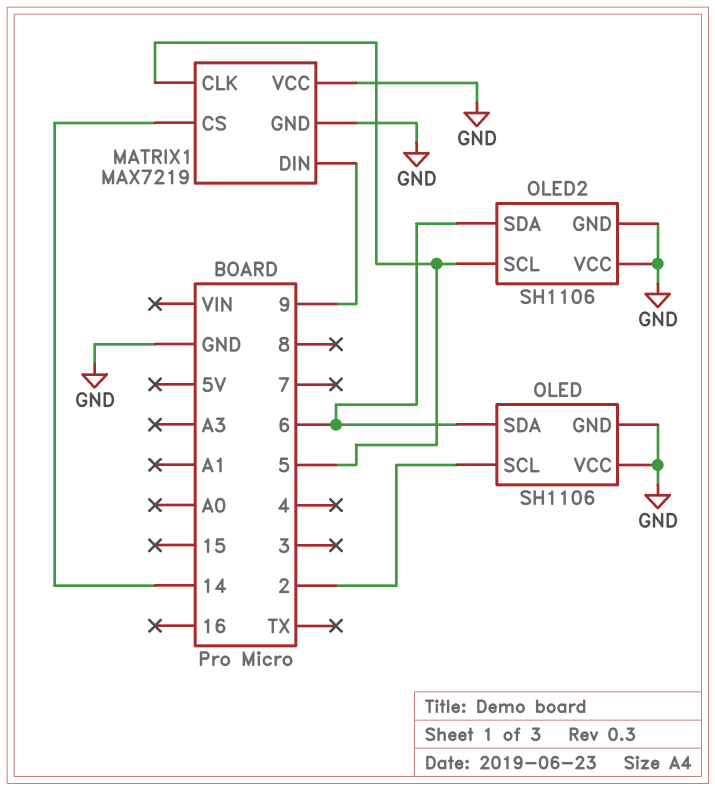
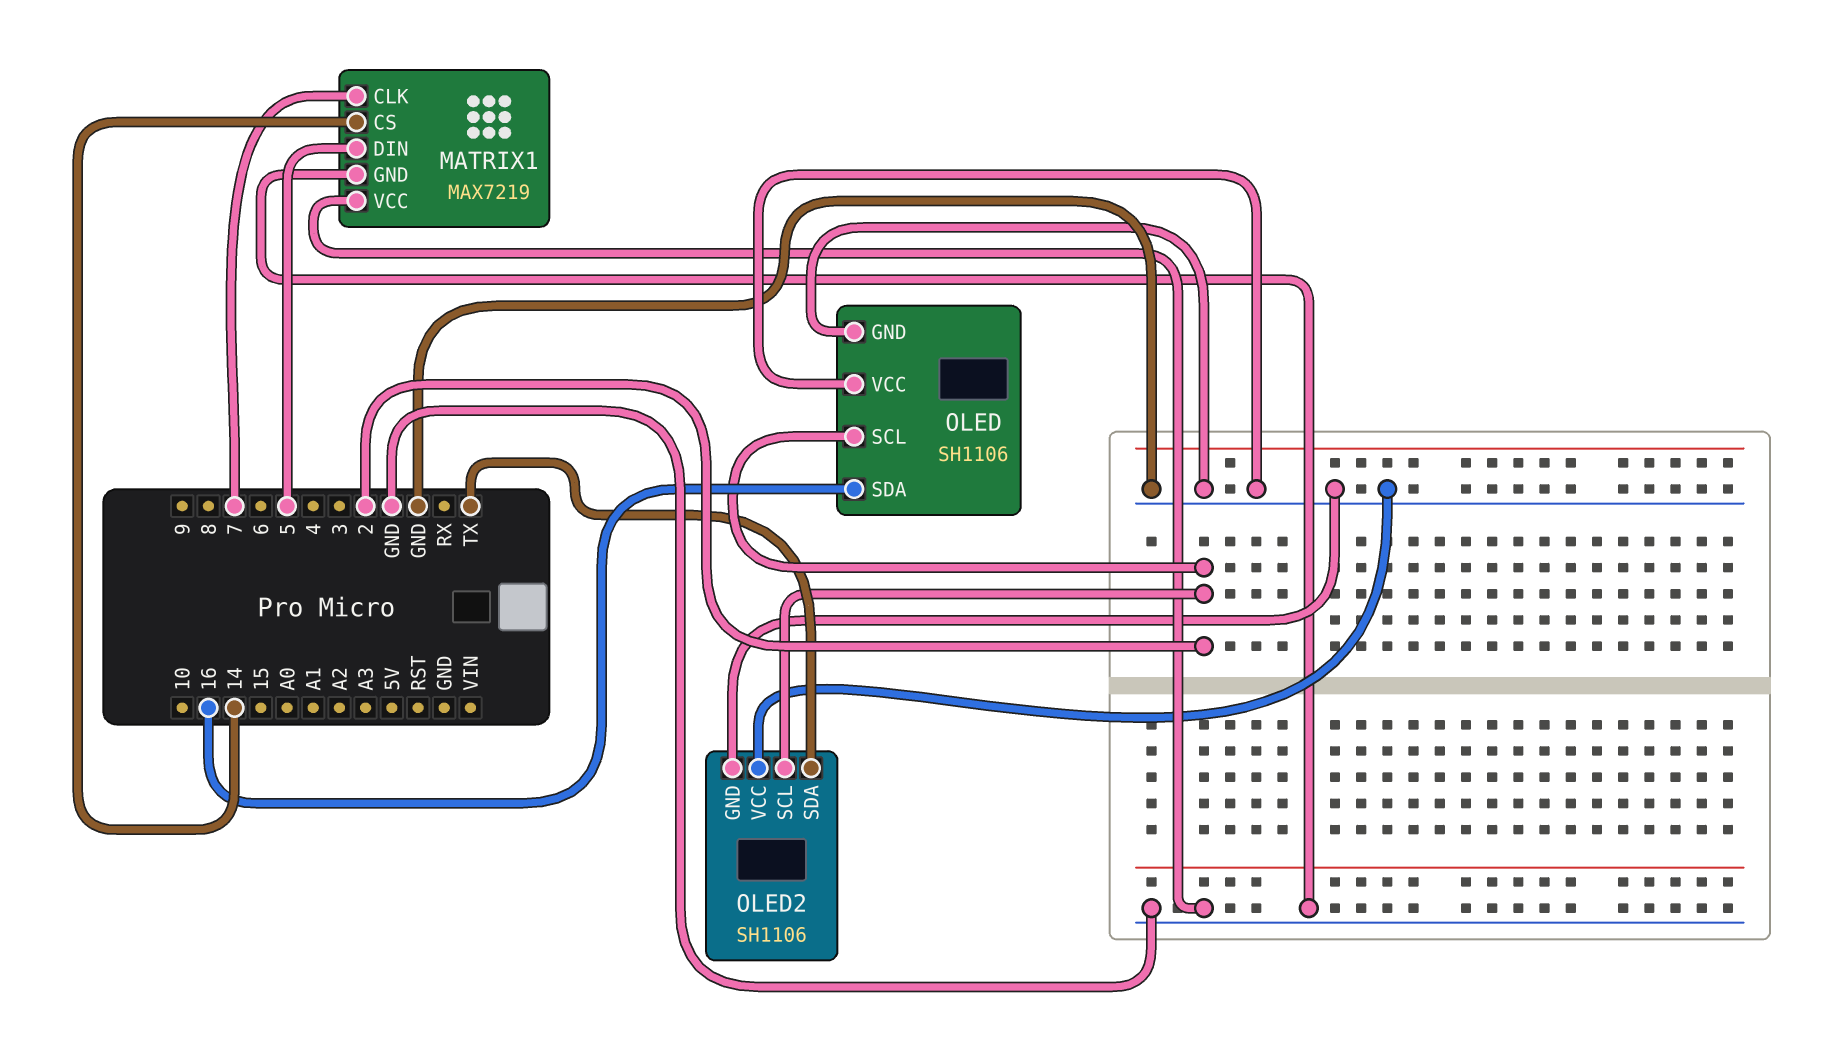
MATRIX1 pin CLK: 5 -> 7
MATRIX1 pin DIN: 9 -> 5
OLED pin SDA: 6 -> 16
OLED2 pin SCL: 5 -> 2
OLED2 pin SDA: 6 -> TX

